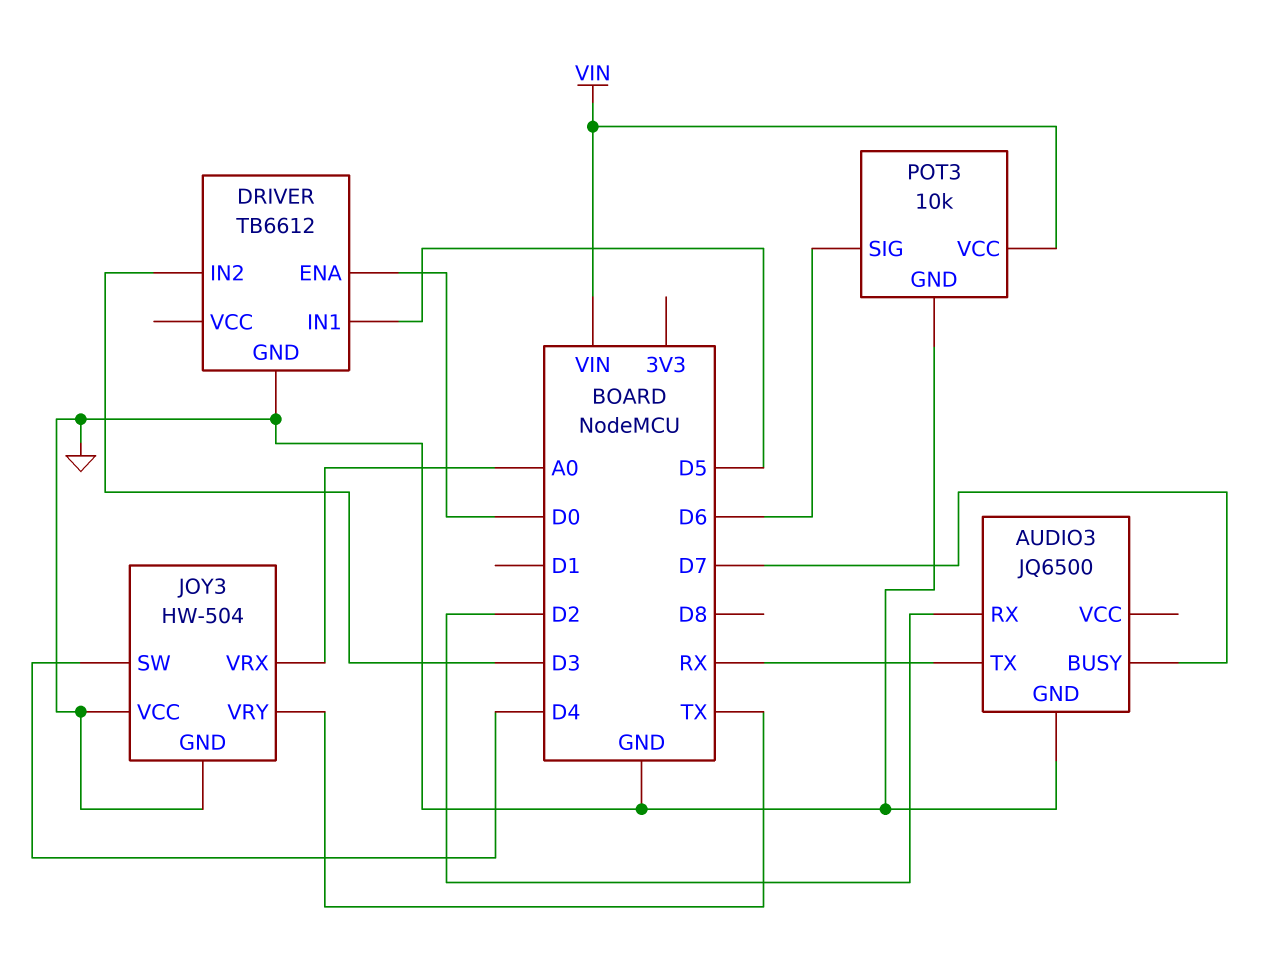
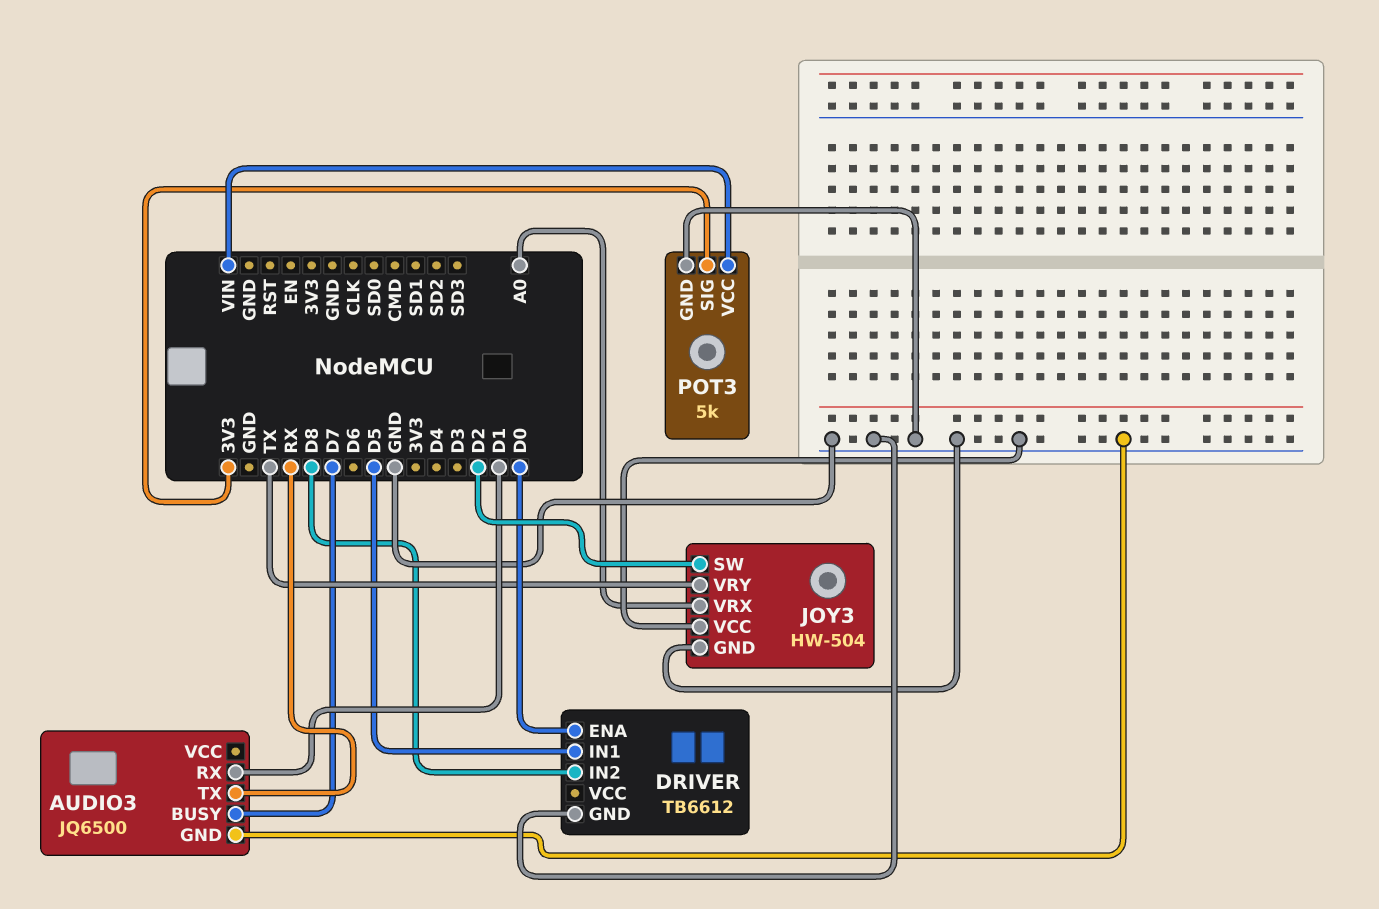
AUDIO3 pin RX: D2 -> D1
DRIVER pin IN2: D3 -> D8
JOY3 pin SW: D4 -> D2
POT3: 10k -> 5k
POT3 pin SIG: D6 -> 3V3

